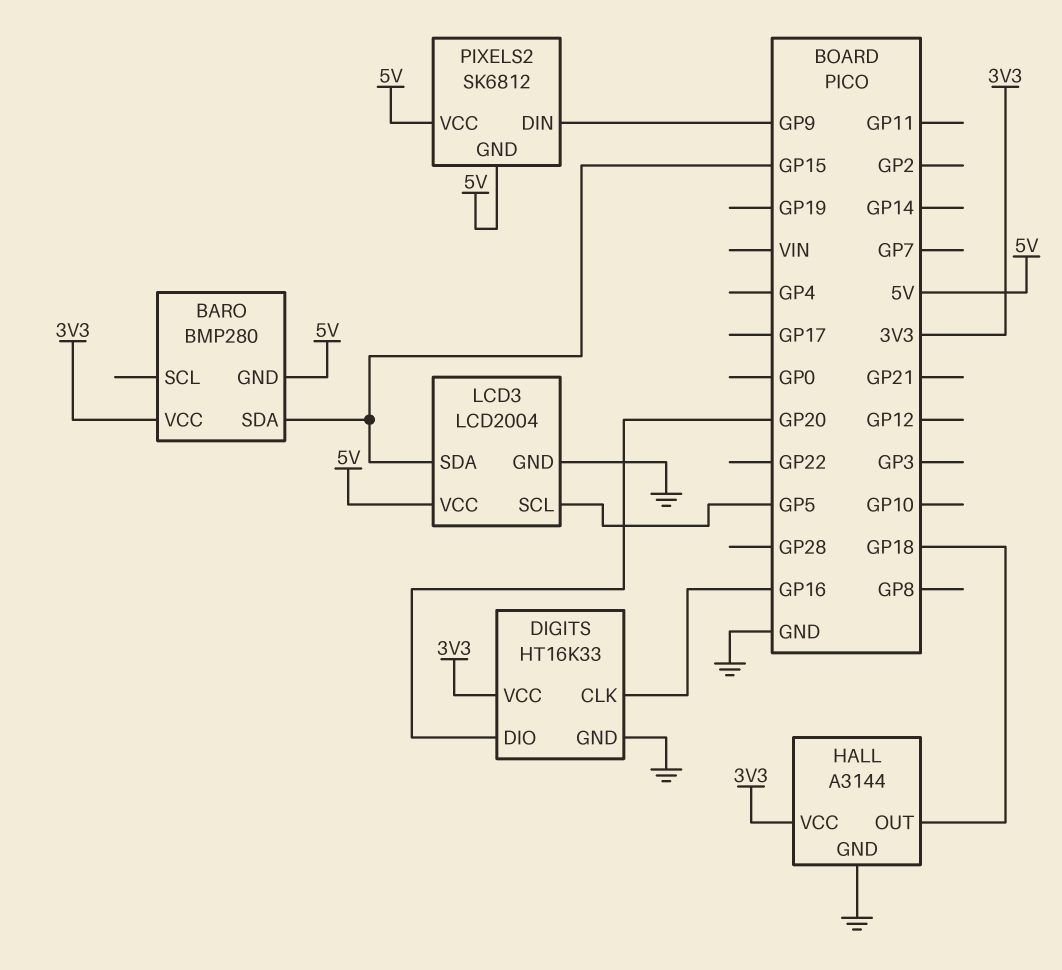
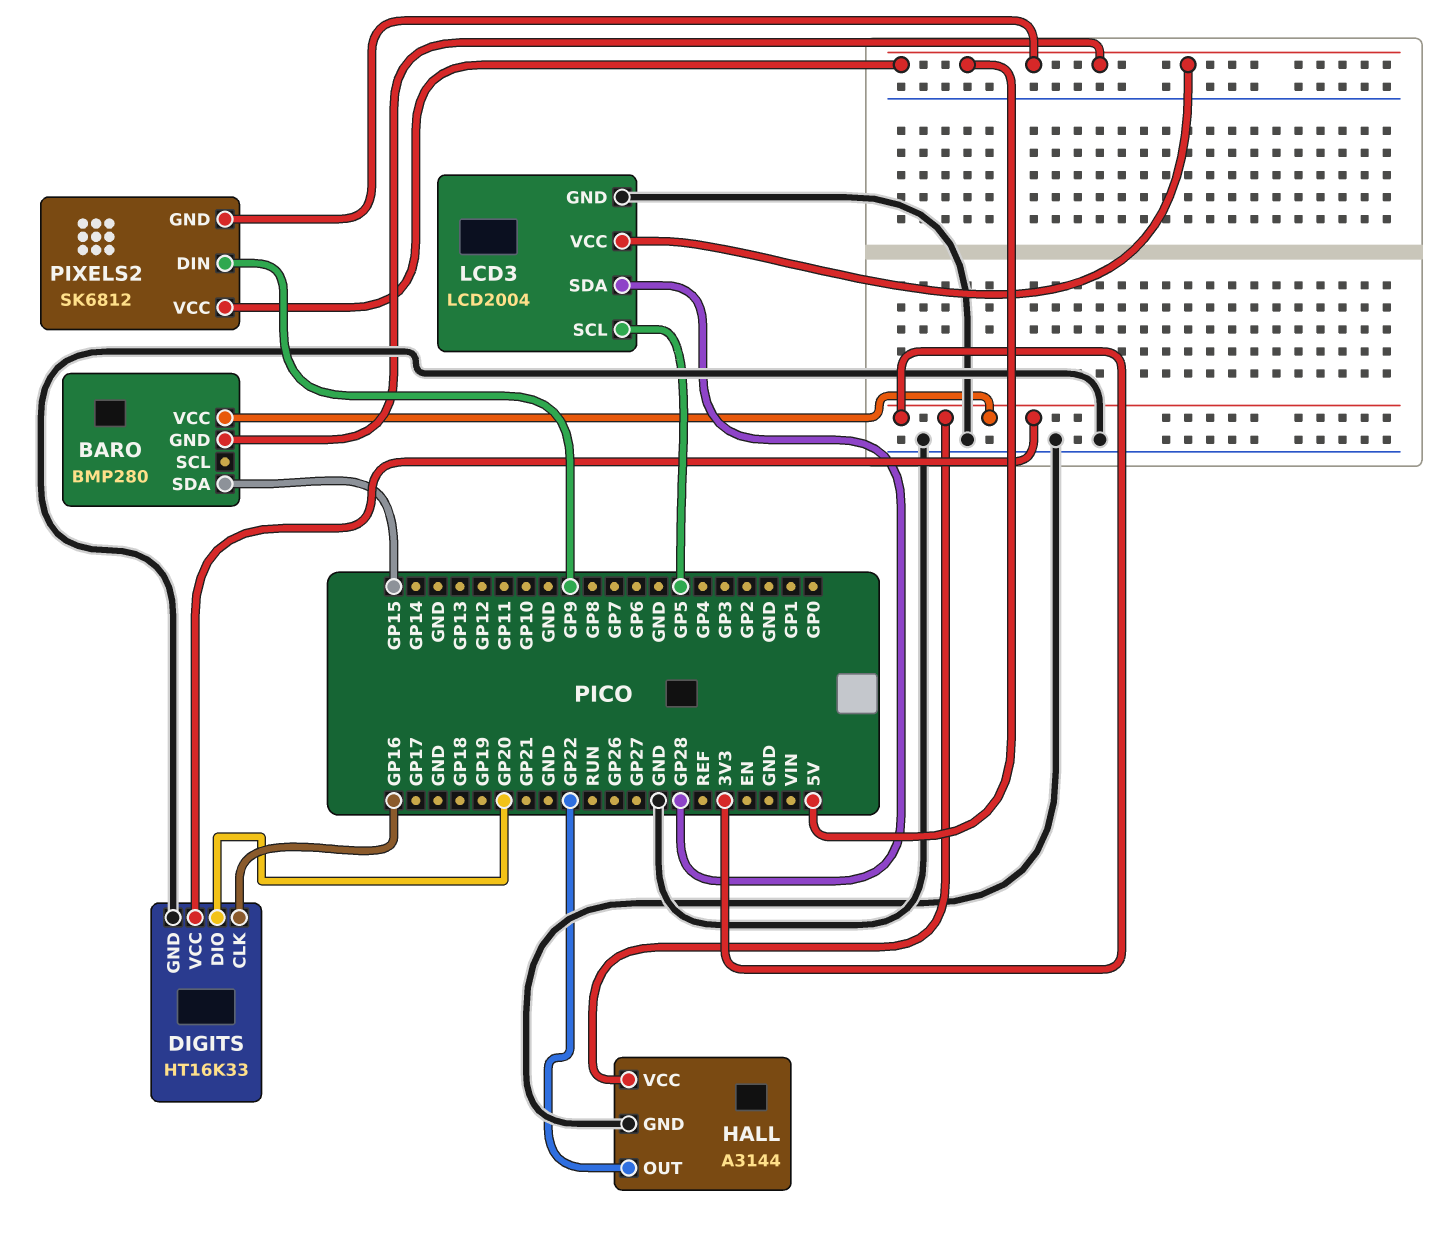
HALL pin OUT: GP18 -> GP22
LCD3 pin SDA: GP15 -> GP28

